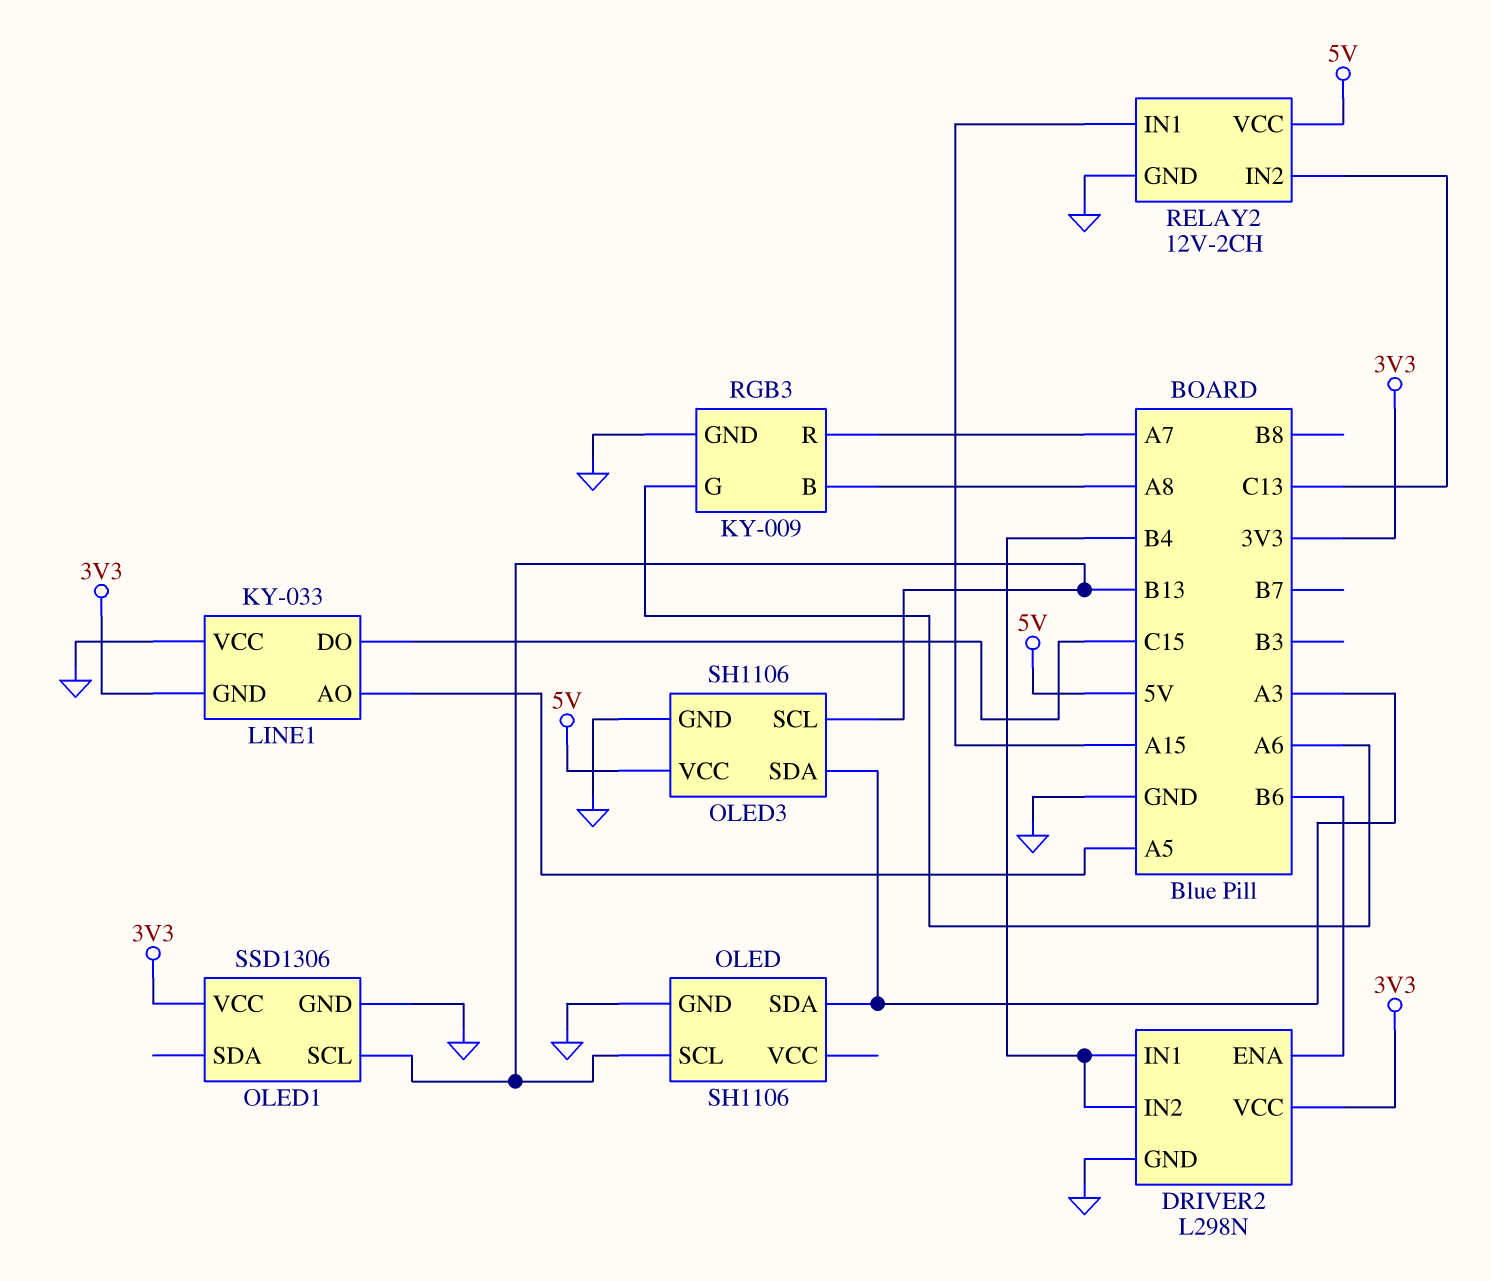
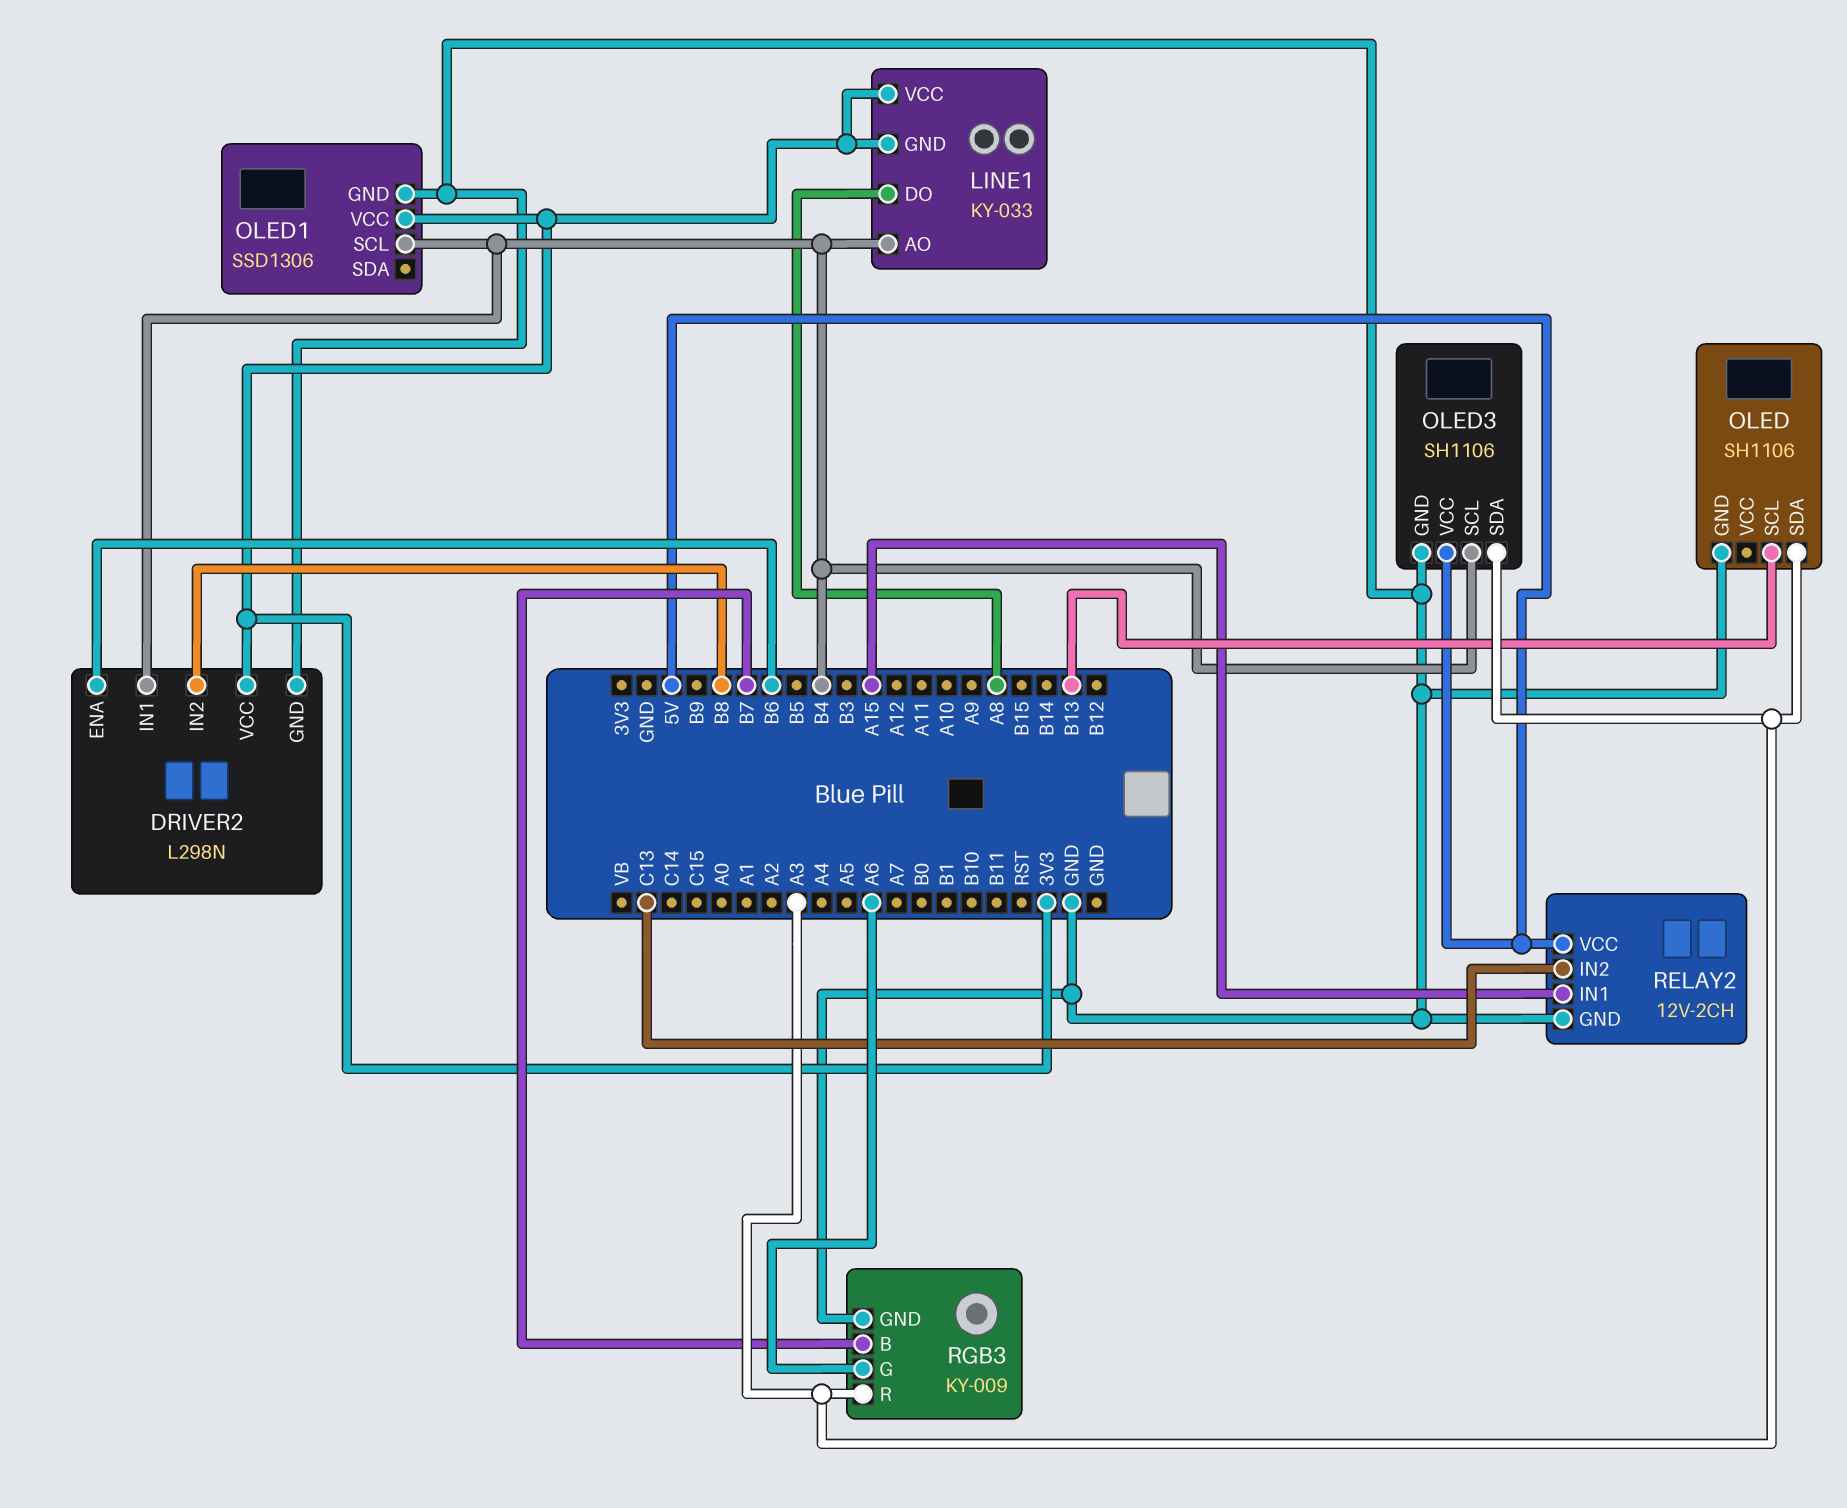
DRIVER2 pin IN2: B4 -> B8
LINE1 pin AO: A5 -> B4
LINE1 pin DO: C15 -> A8
LINE1 pin VCC: GND -> 3V3
OLED1 pin SCL: B13 -> B4
OLED3 pin SCL: B13 -> B4
RGB3 pin B: A8 -> B7
RGB3 pin R: A7 -> A3

